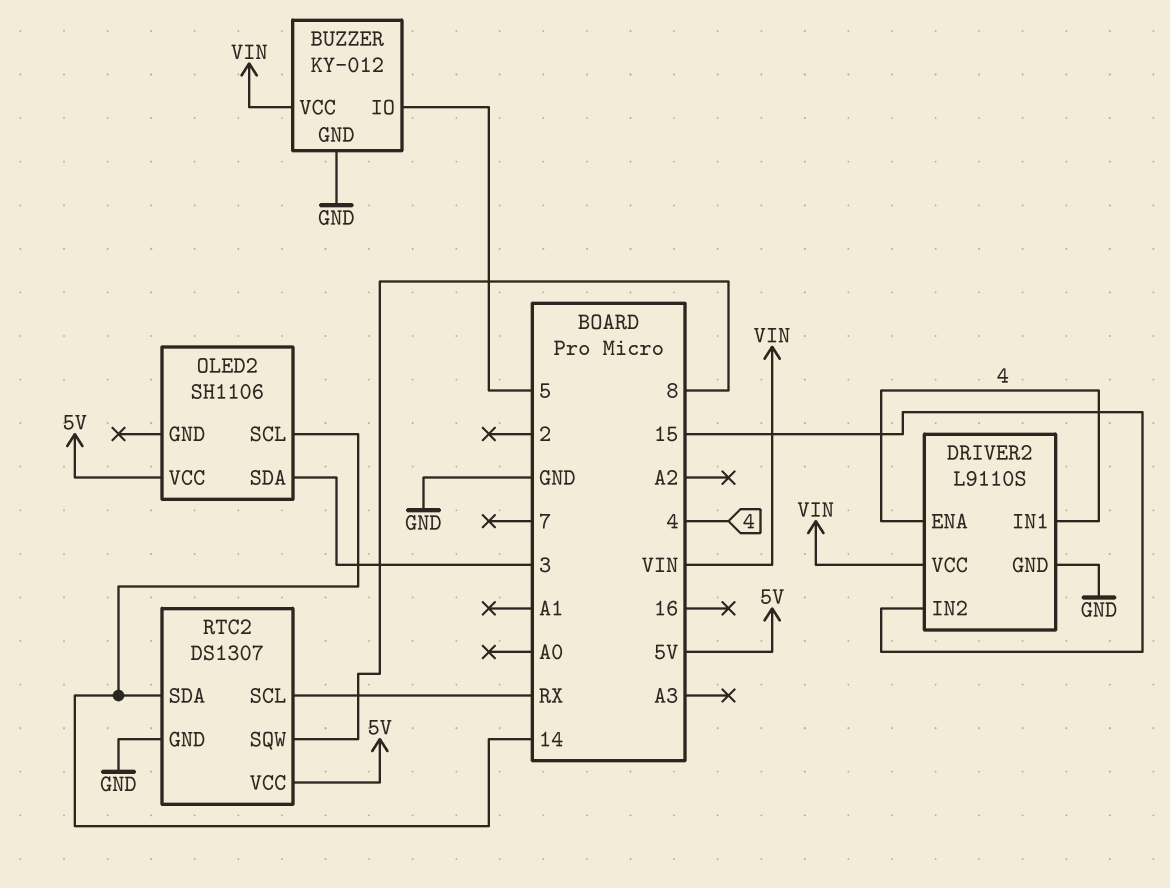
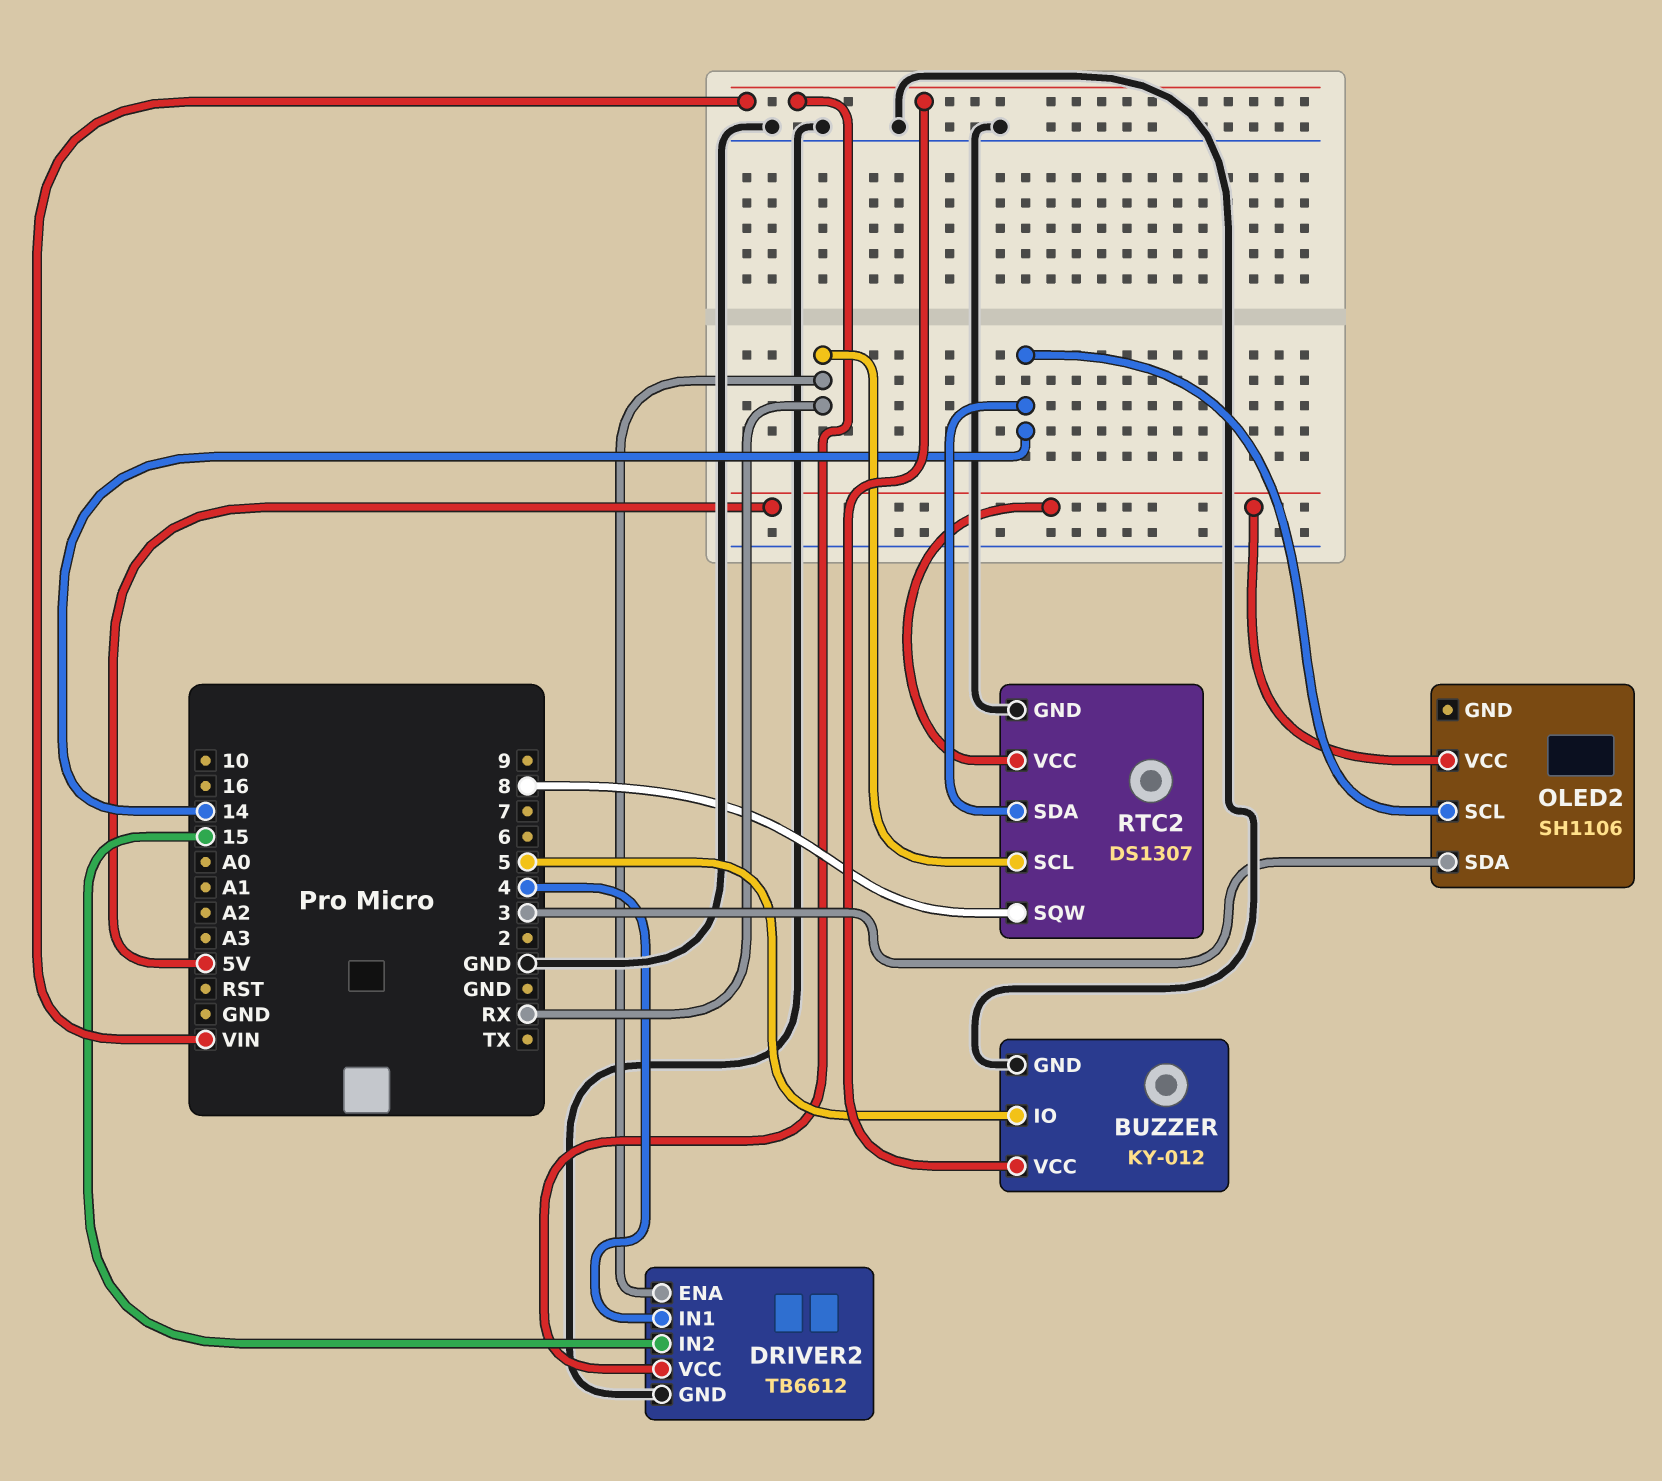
DRIVER2: L9110S -> TB6612
DRIVER2 pin ENA: 4 -> RX

